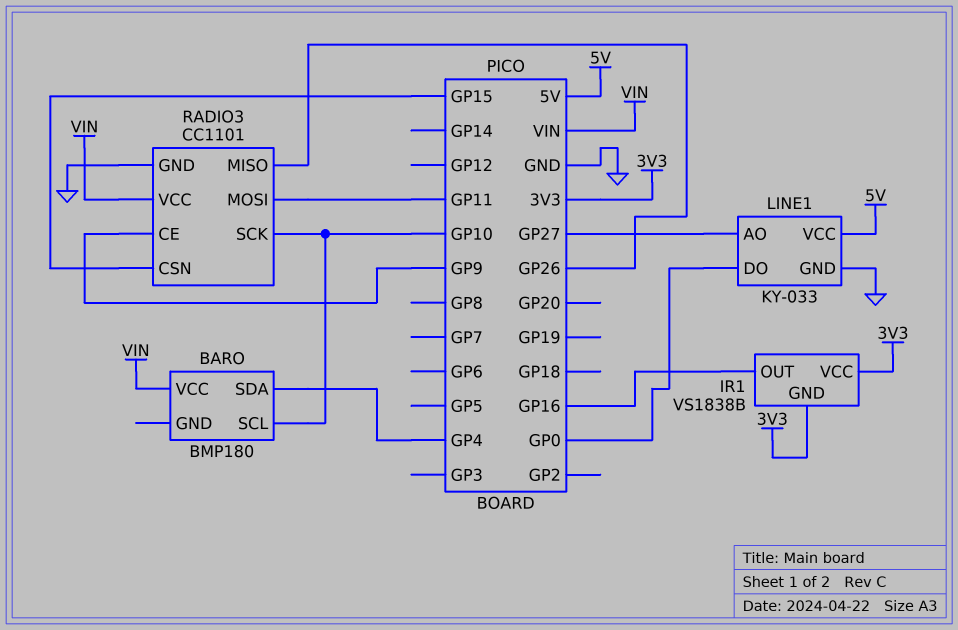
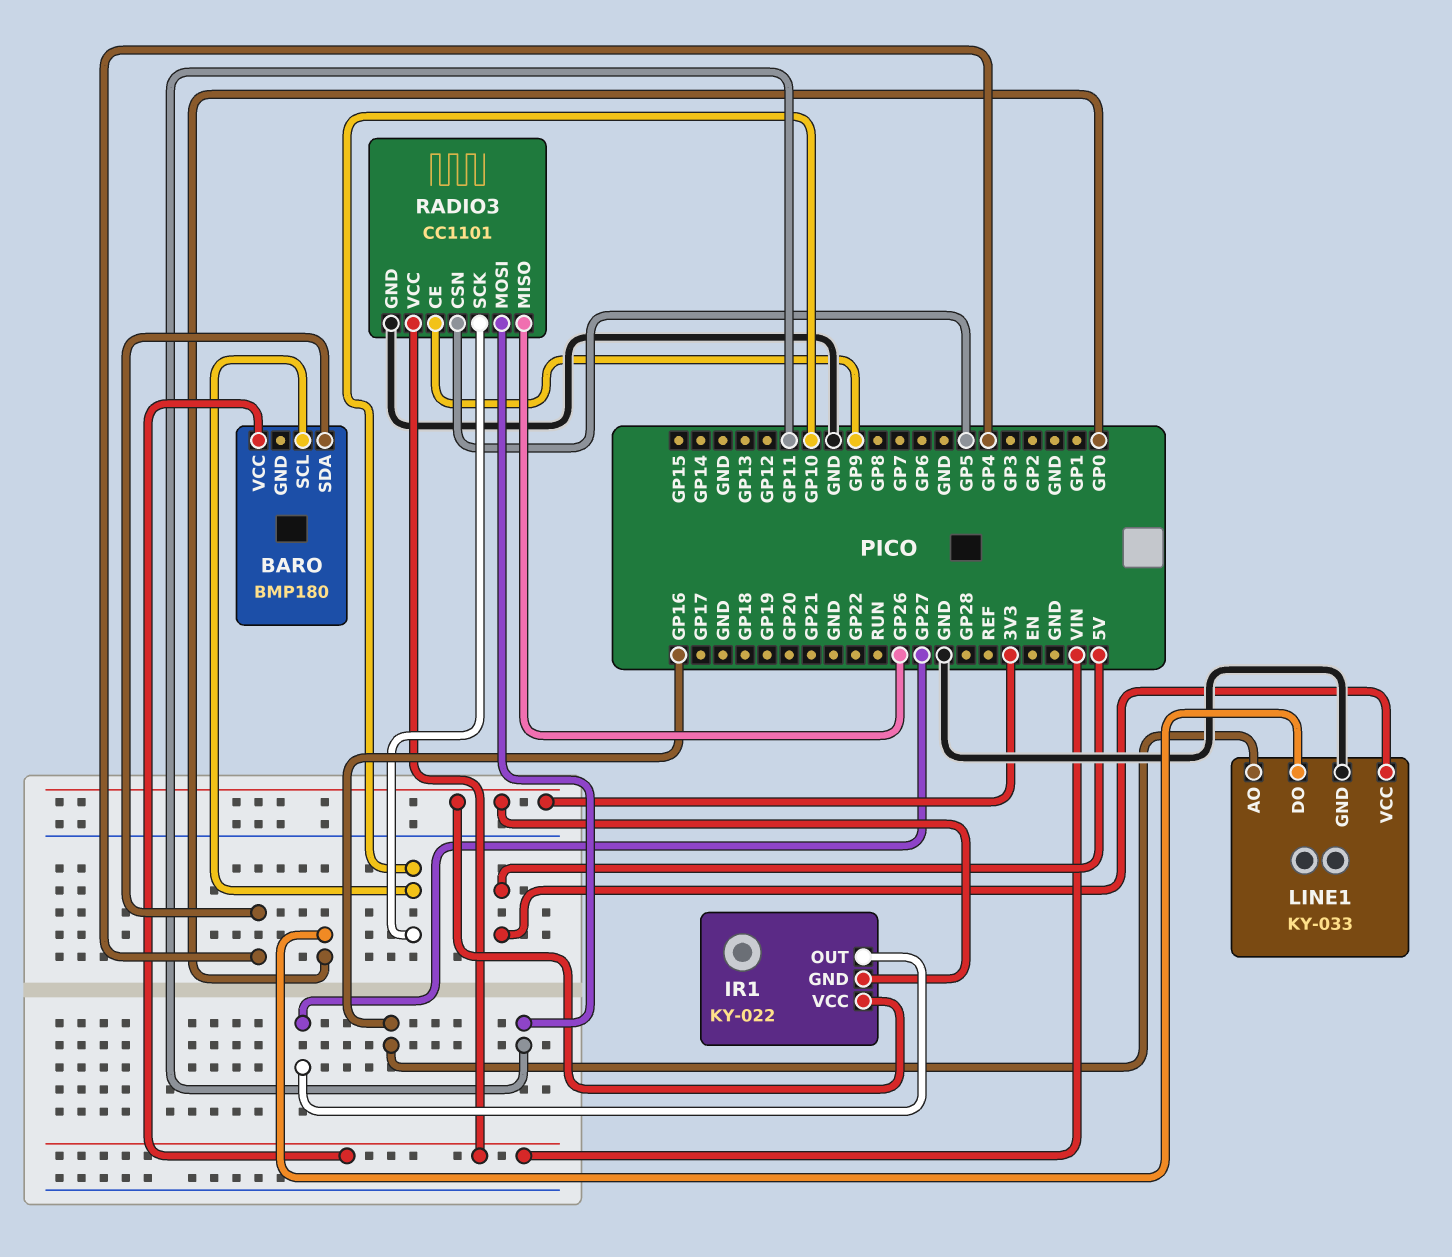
IR1: VS1838B -> KY-022
IR1 pin OUT: GP16 -> GP27
LINE1 pin AO: GP27 -> GP16
RADIO3 pin CSN: GP15 -> GP5

